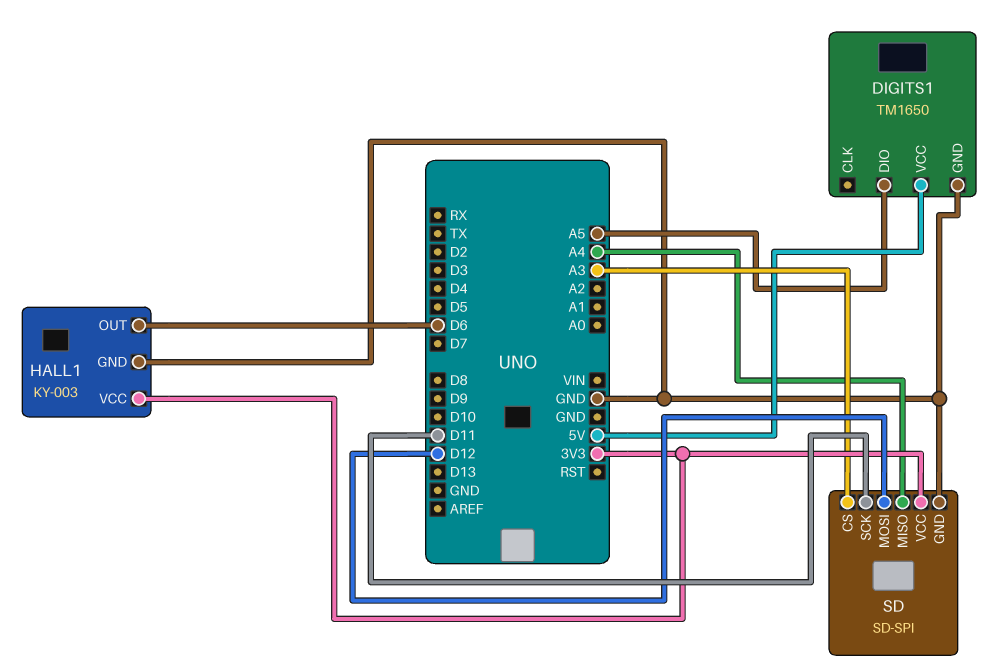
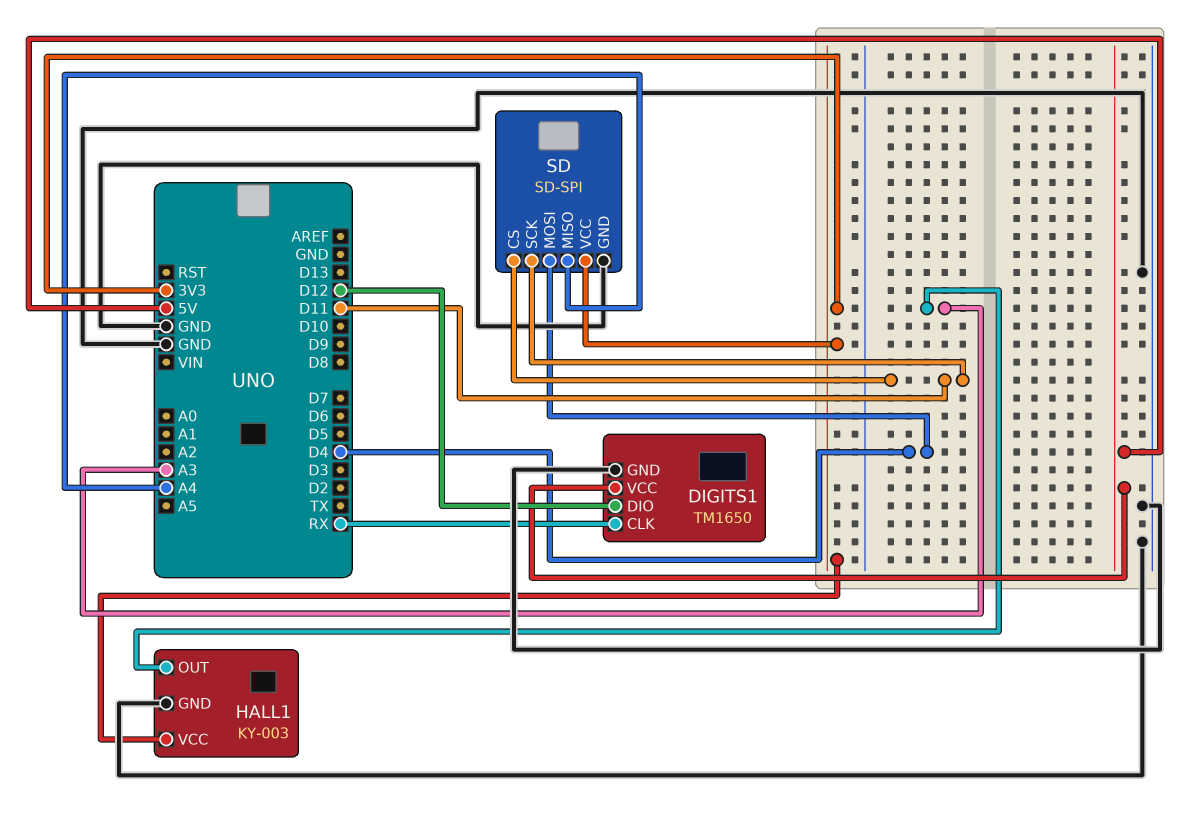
DIGITS1 pin CLK: none -> RX
DIGITS1 pin DIO: A5 -> D12
HALL1 pin OUT: D6 -> A3
SD pin CS: A3 -> D11
SD pin MOSI: D12 -> D4

